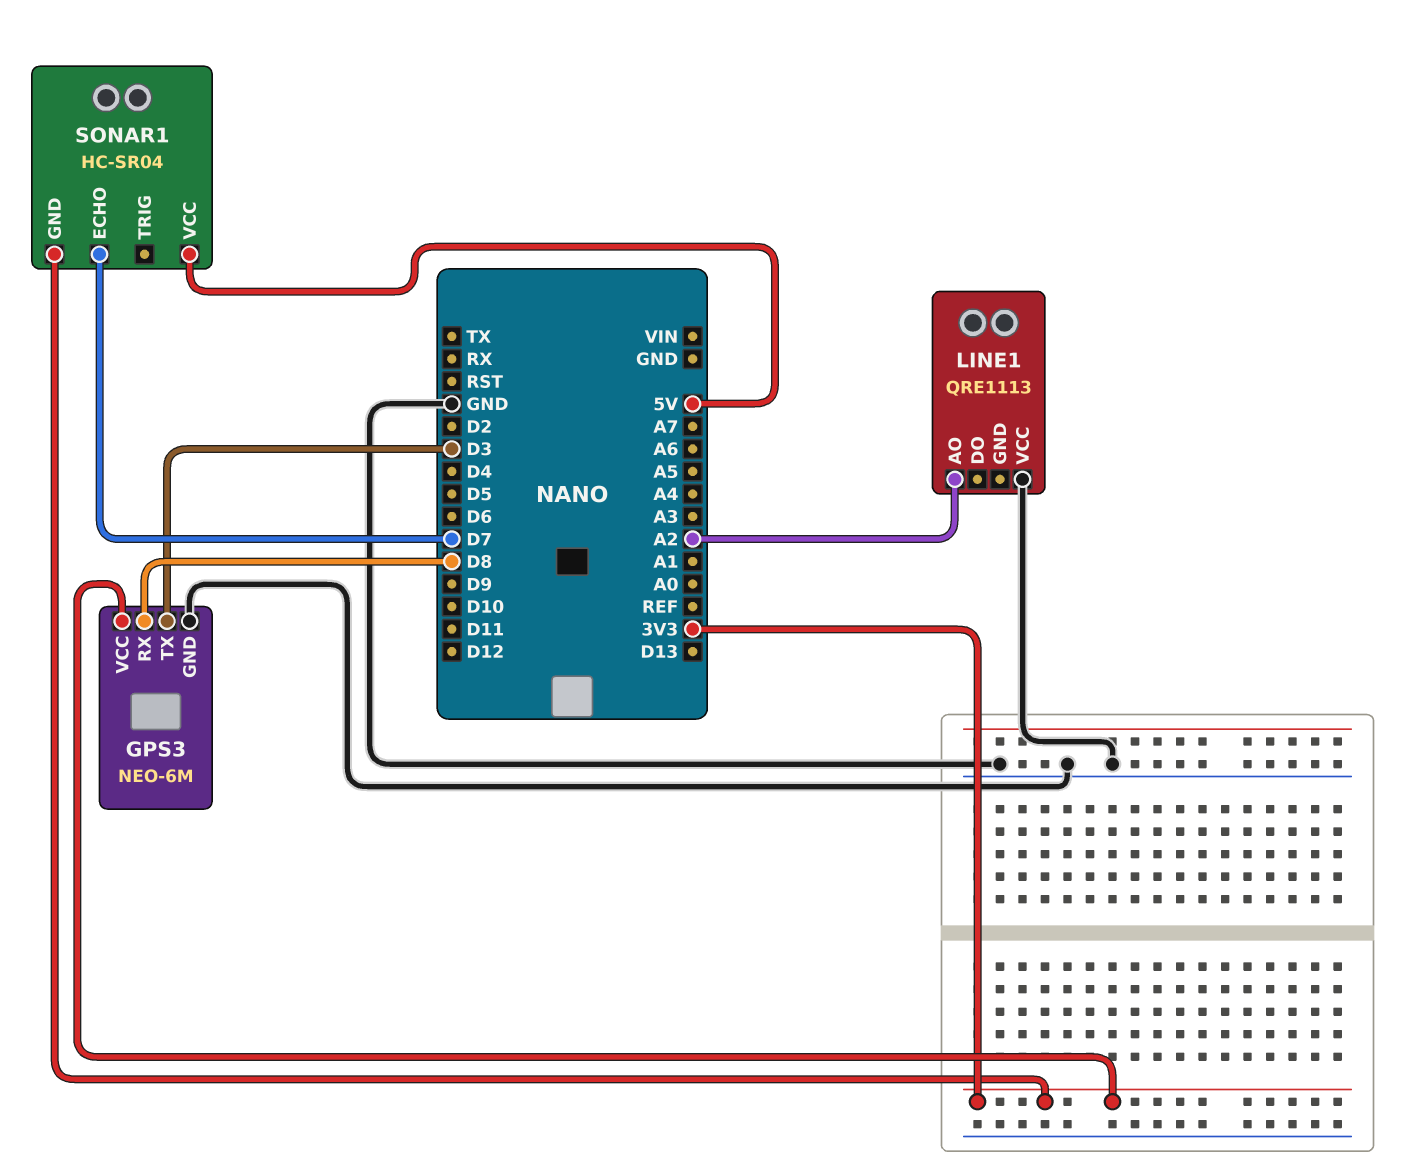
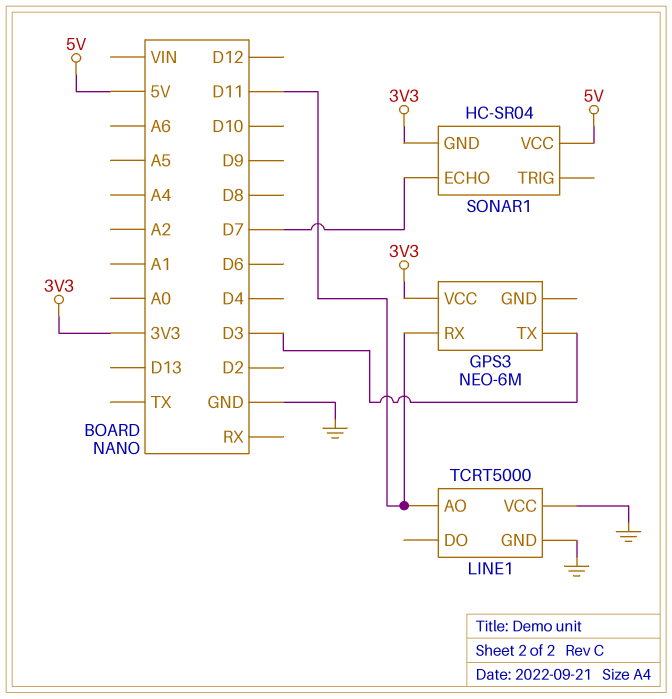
GPS3 pin GND: GND -> none
GPS3 pin RX: D8 -> D11
LINE1: QRE1113 -> TCRT5000
LINE1 pin AO: A2 -> D11
LINE1 pin GND: none -> GND

